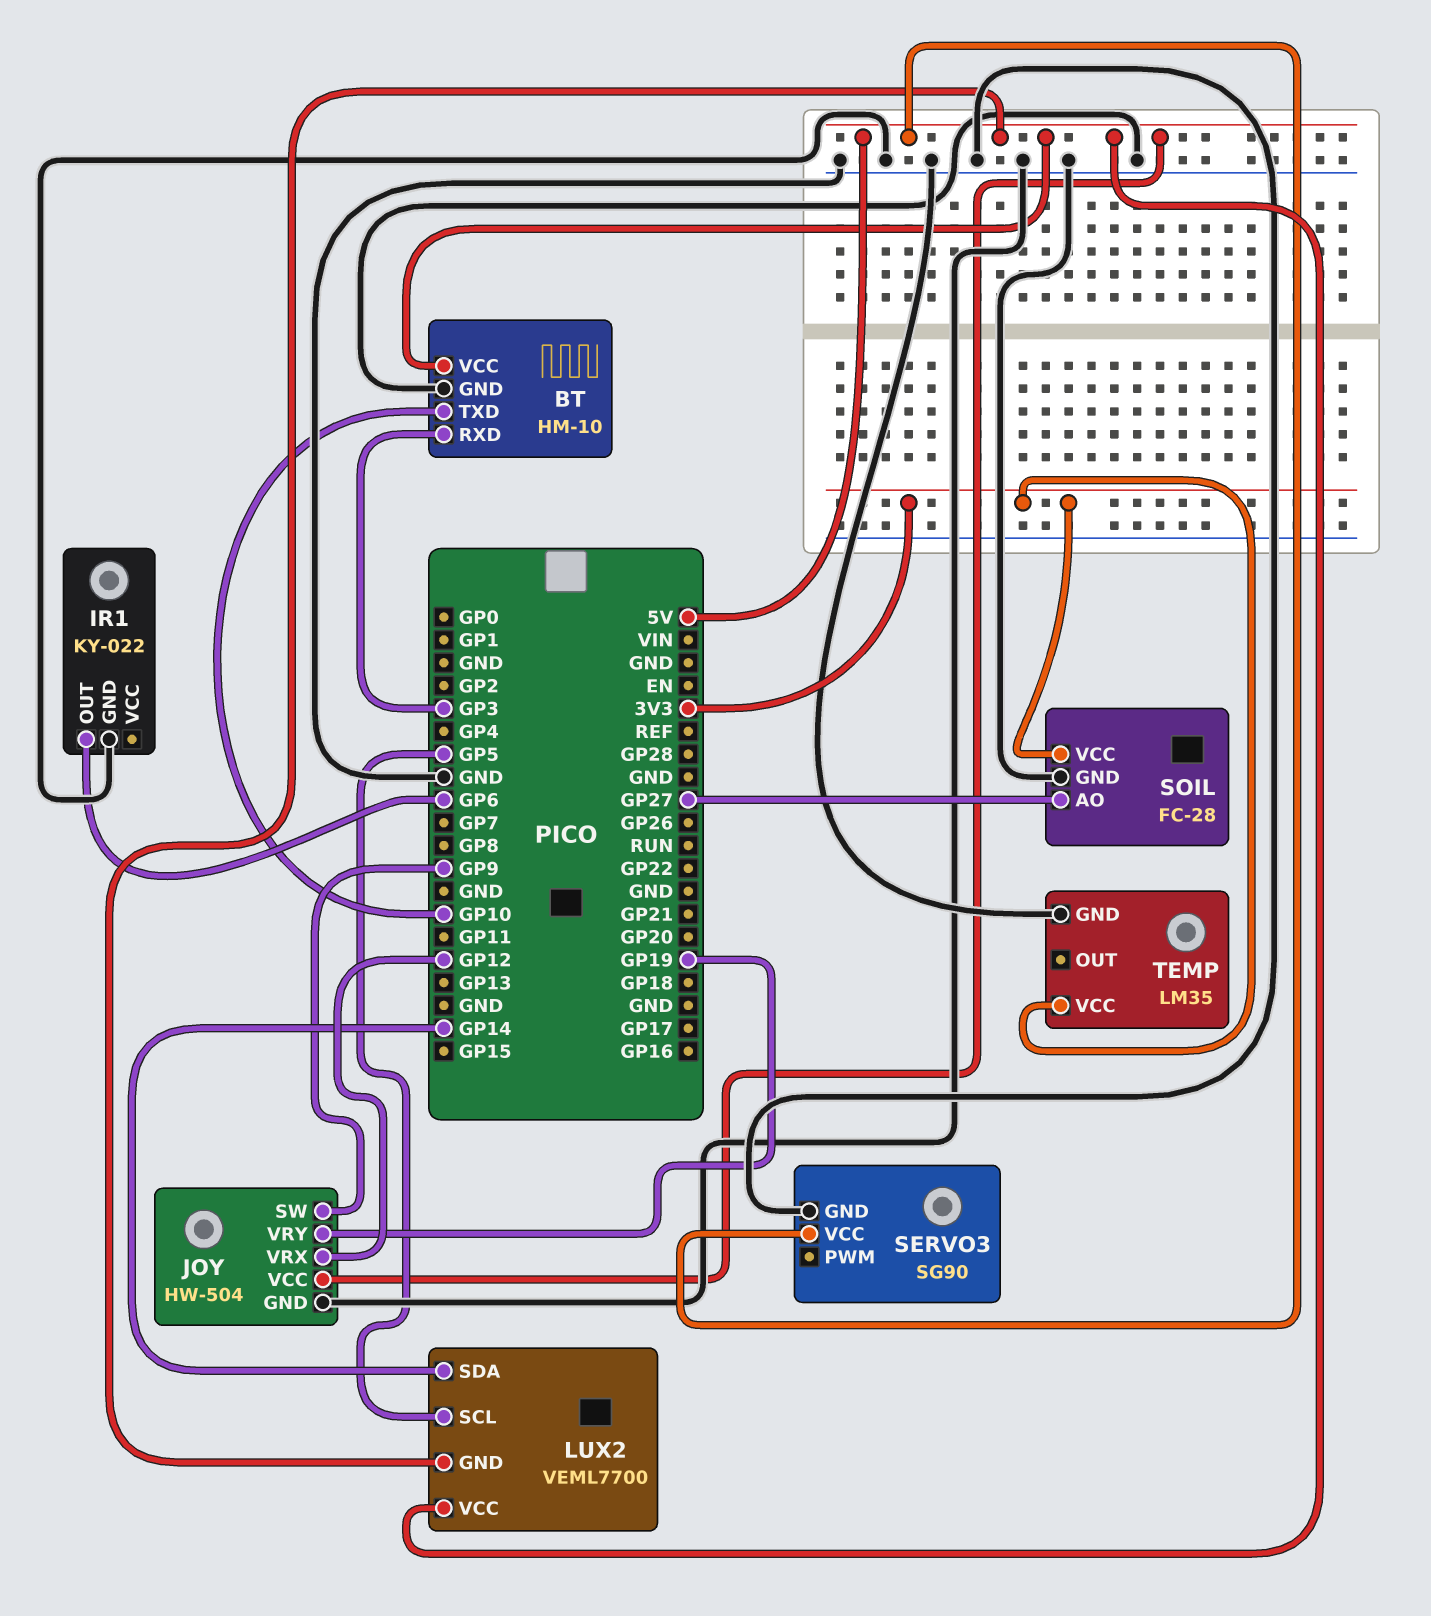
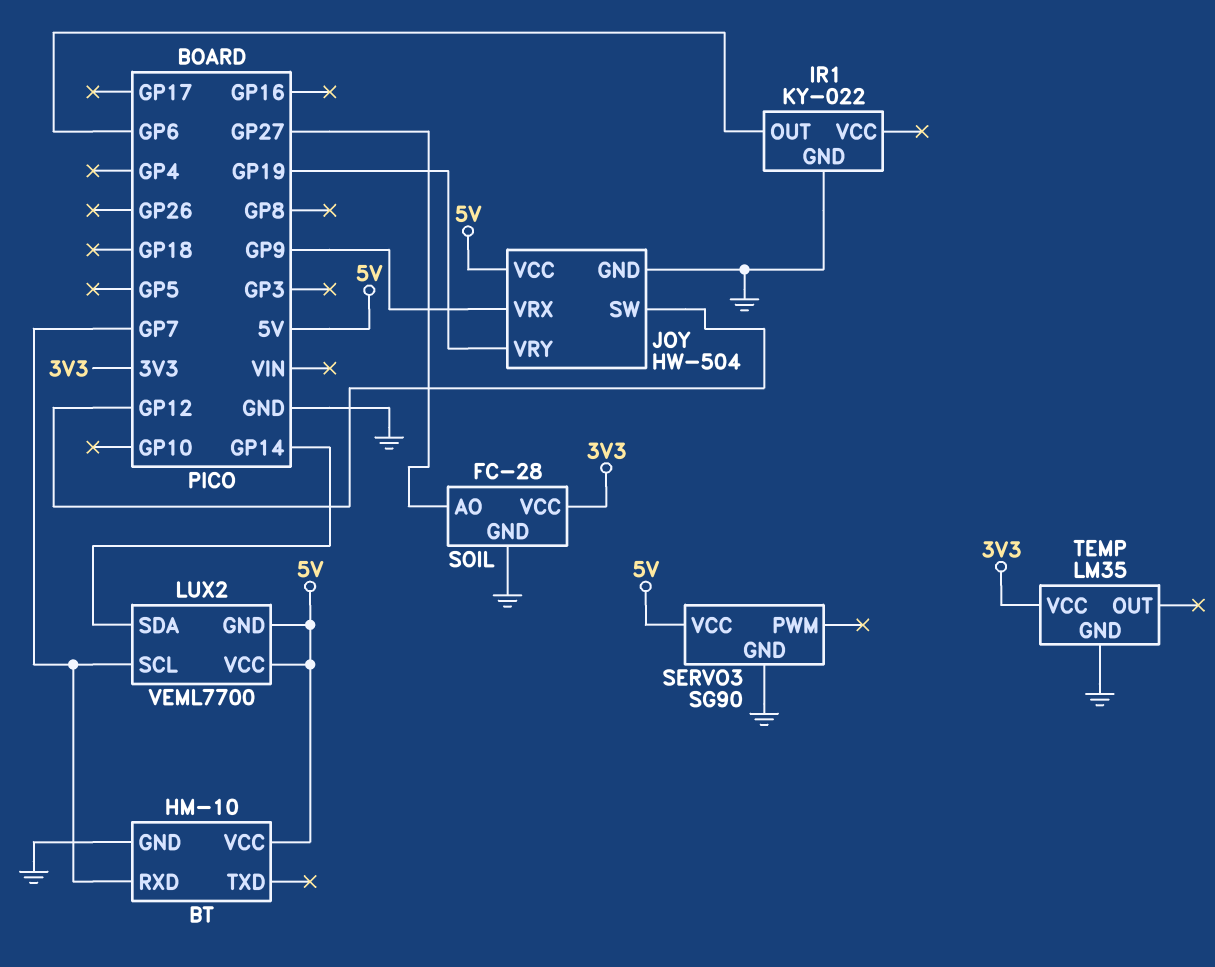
BT pin RXD: GP3 -> GP7
BT pin TXD: GP10 -> none
JOY pin SW: GP9 -> GP12
JOY pin VRX: GP12 -> GP9
LUX2 pin SCL: GP5 -> GP7

